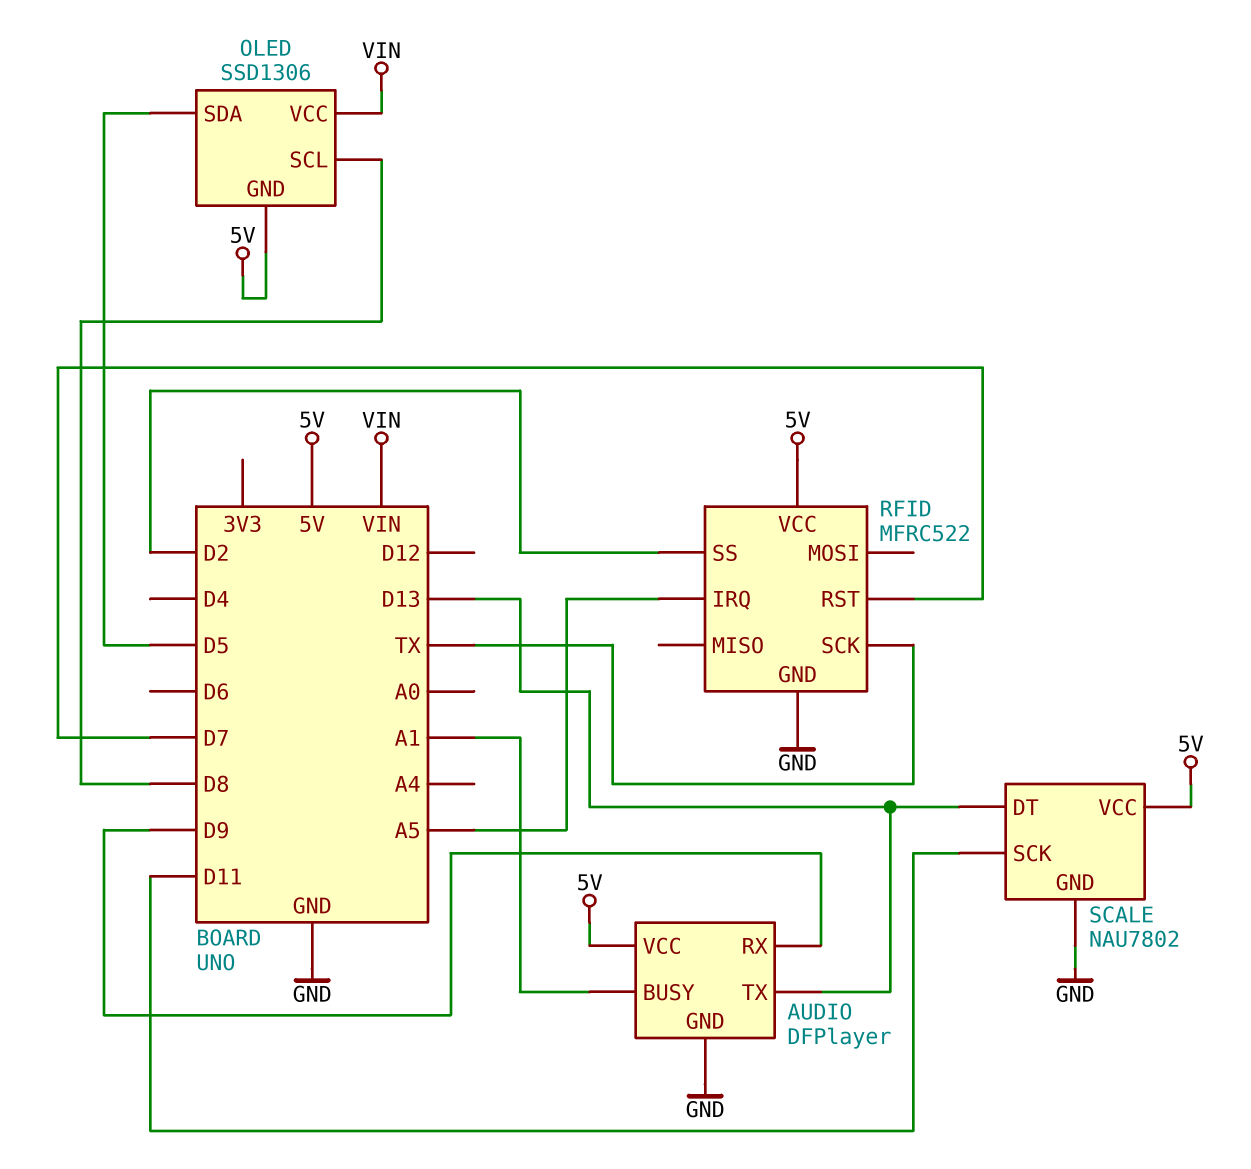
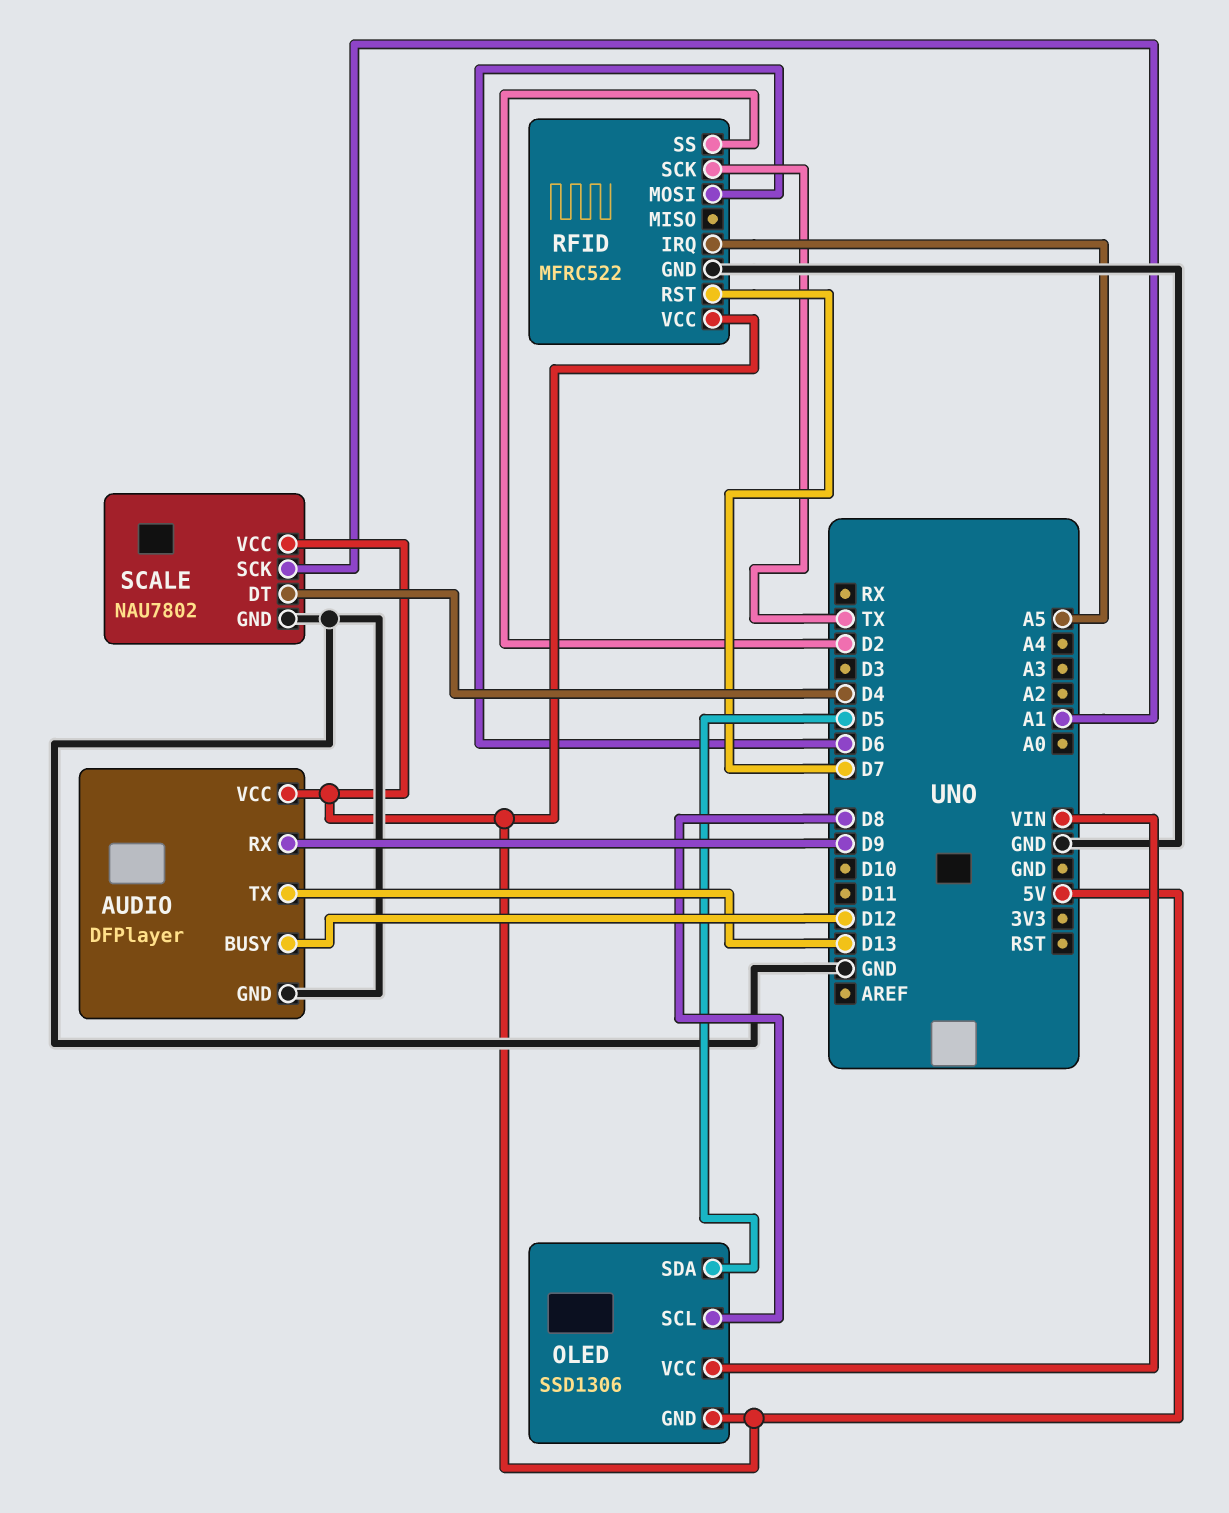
AUDIO pin BUSY: A1 -> D12
RFID pin MOSI: none -> D6
SCALE pin DT: D13 -> D4
SCALE pin SCK: D11 -> A1

